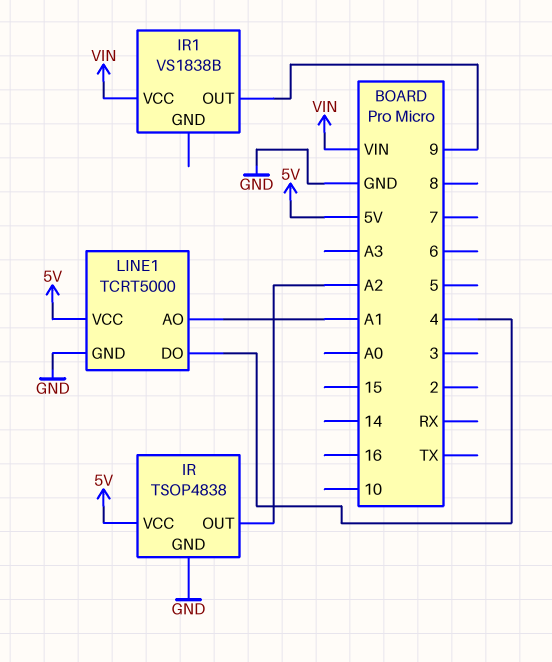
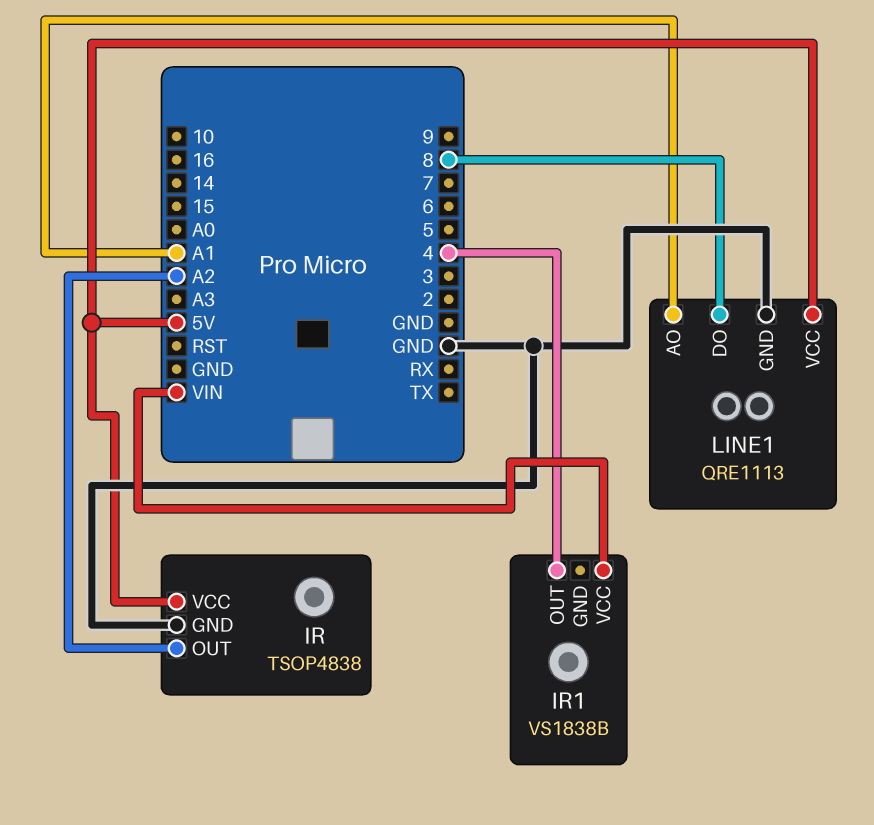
IR1 pin OUT: 9 -> 4
LINE1: TCRT5000 -> QRE1113
LINE1 pin DO: 4 -> 8

